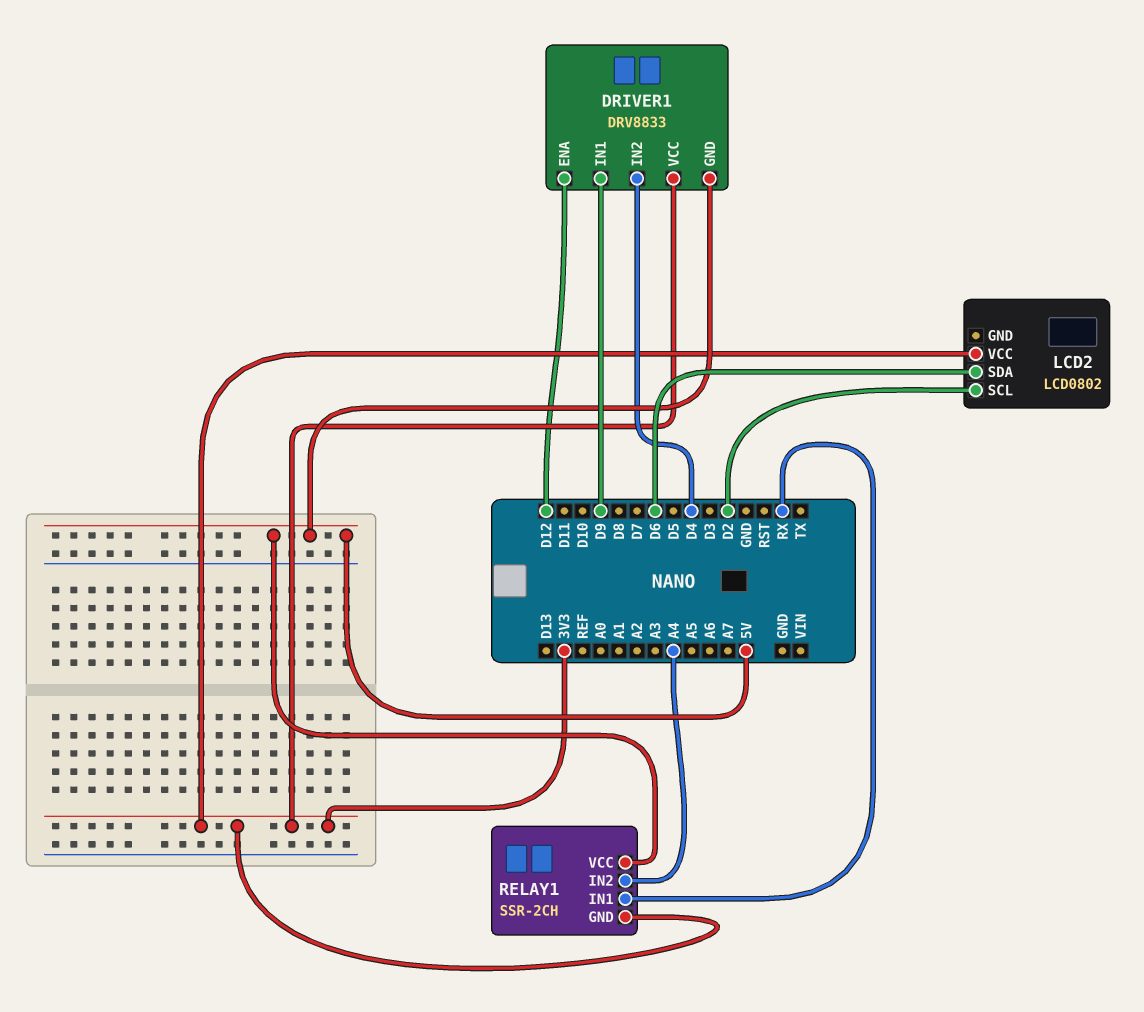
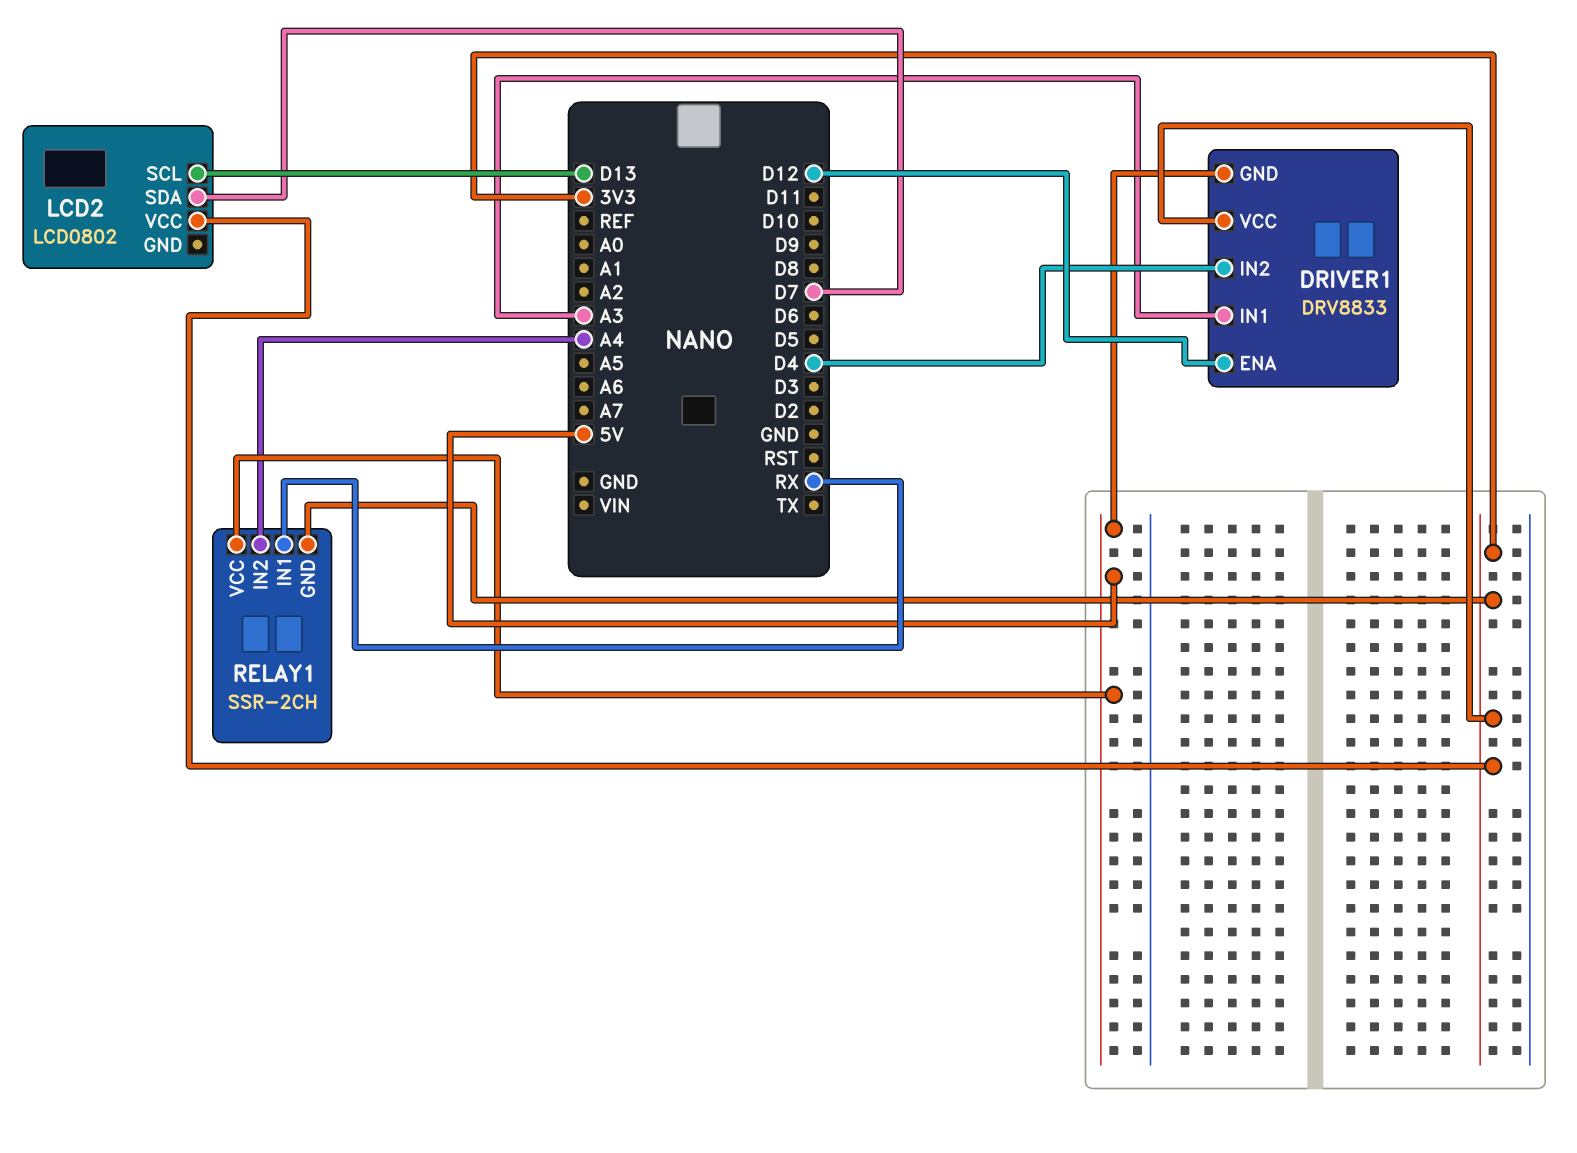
DRIVER1 pin IN1: D9 -> A3
LCD2 pin SCL: D2 -> D13
LCD2 pin SDA: D6 -> D7

